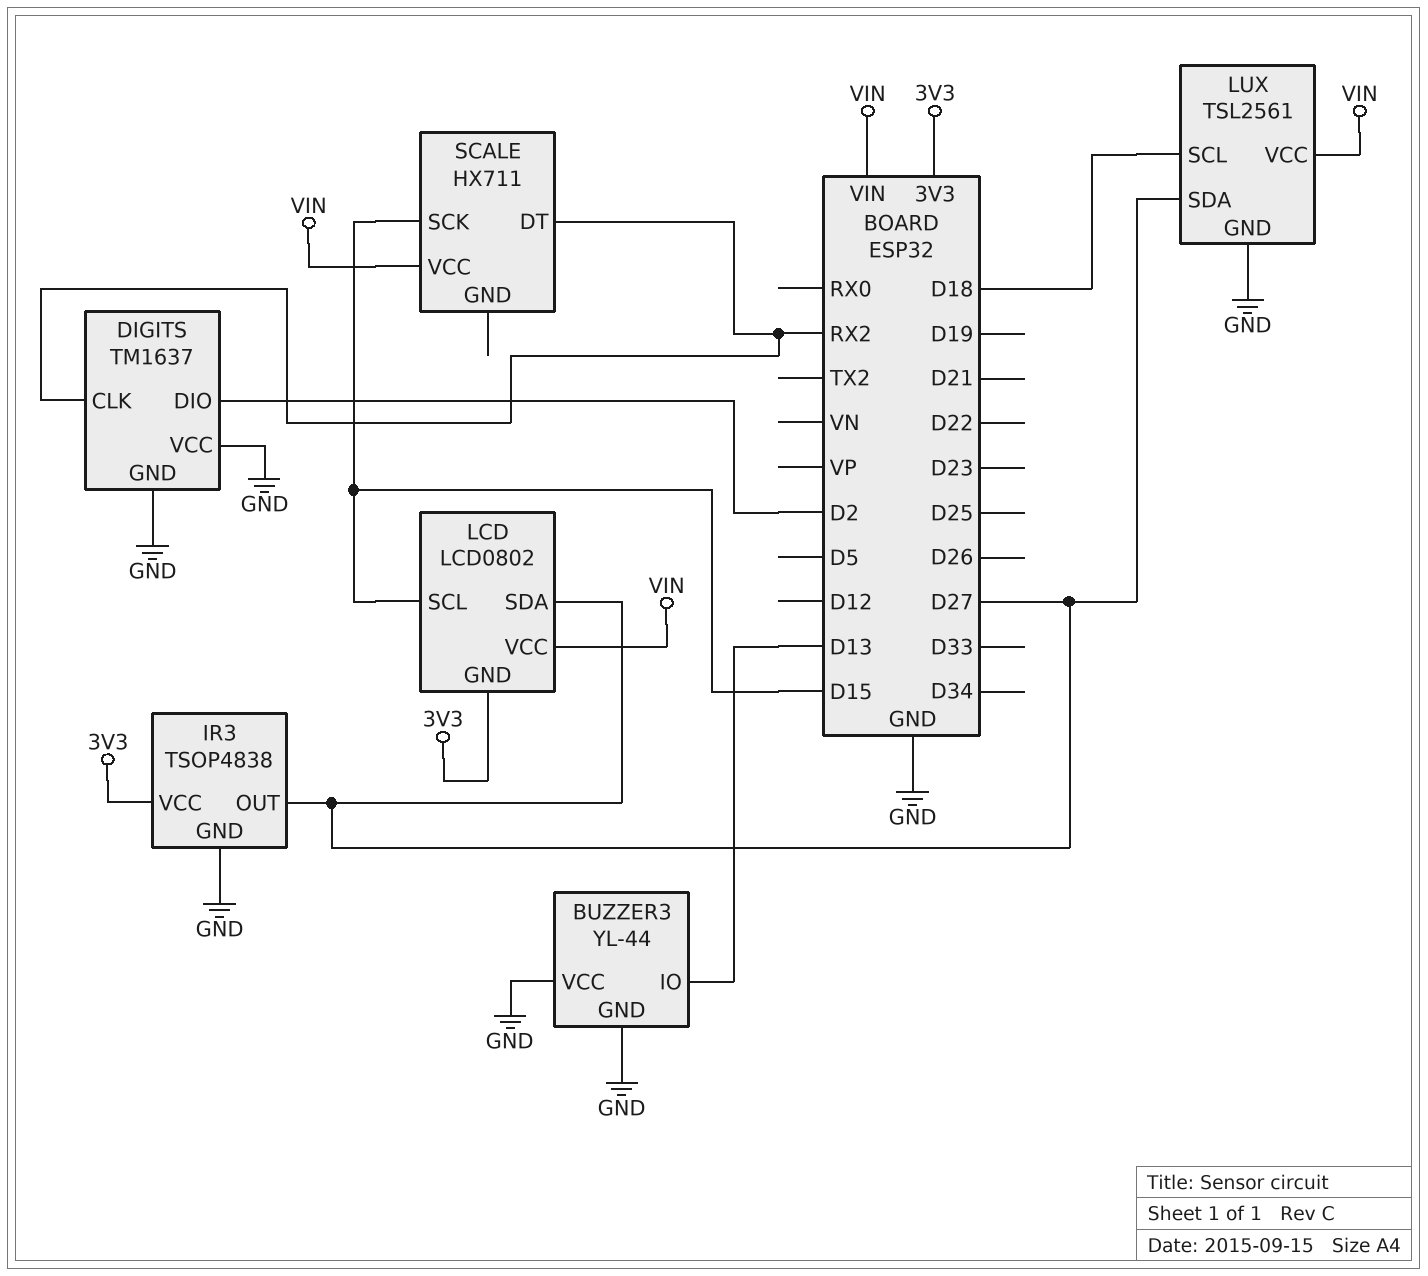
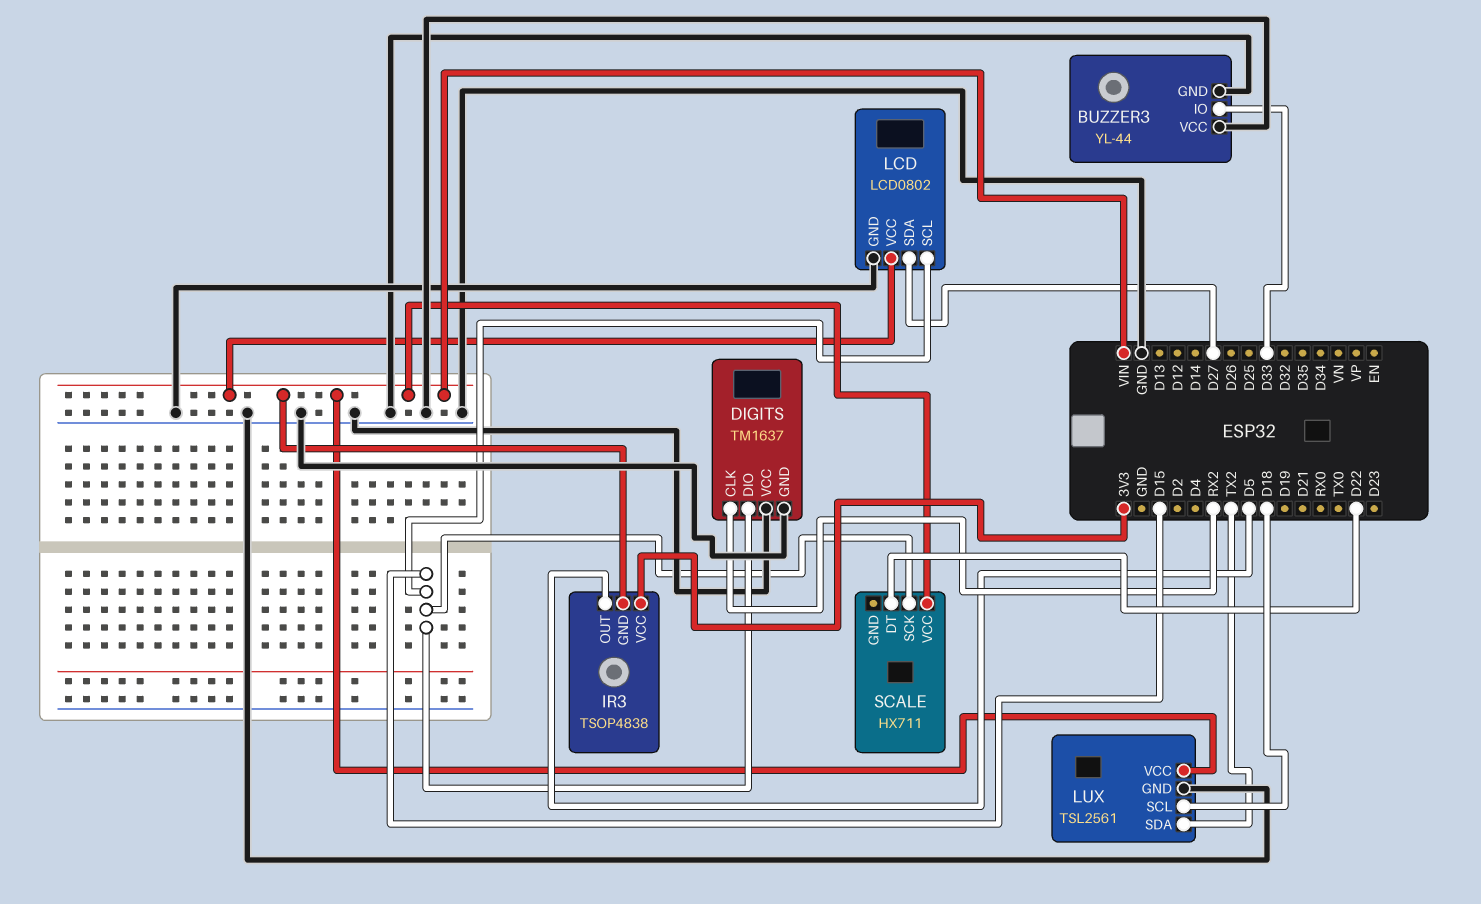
BUZZER3 pin IO: D13 -> D33
DIGITS pin DIO: D2 -> D15
IR3 pin GND: GND -> VIN
IR3 pin OUT: D27 -> D5
LCD pin GND: 3V3 -> GND
LUX pin SDA: D27 -> TX2
SCALE pin DT: RX2 -> D22

